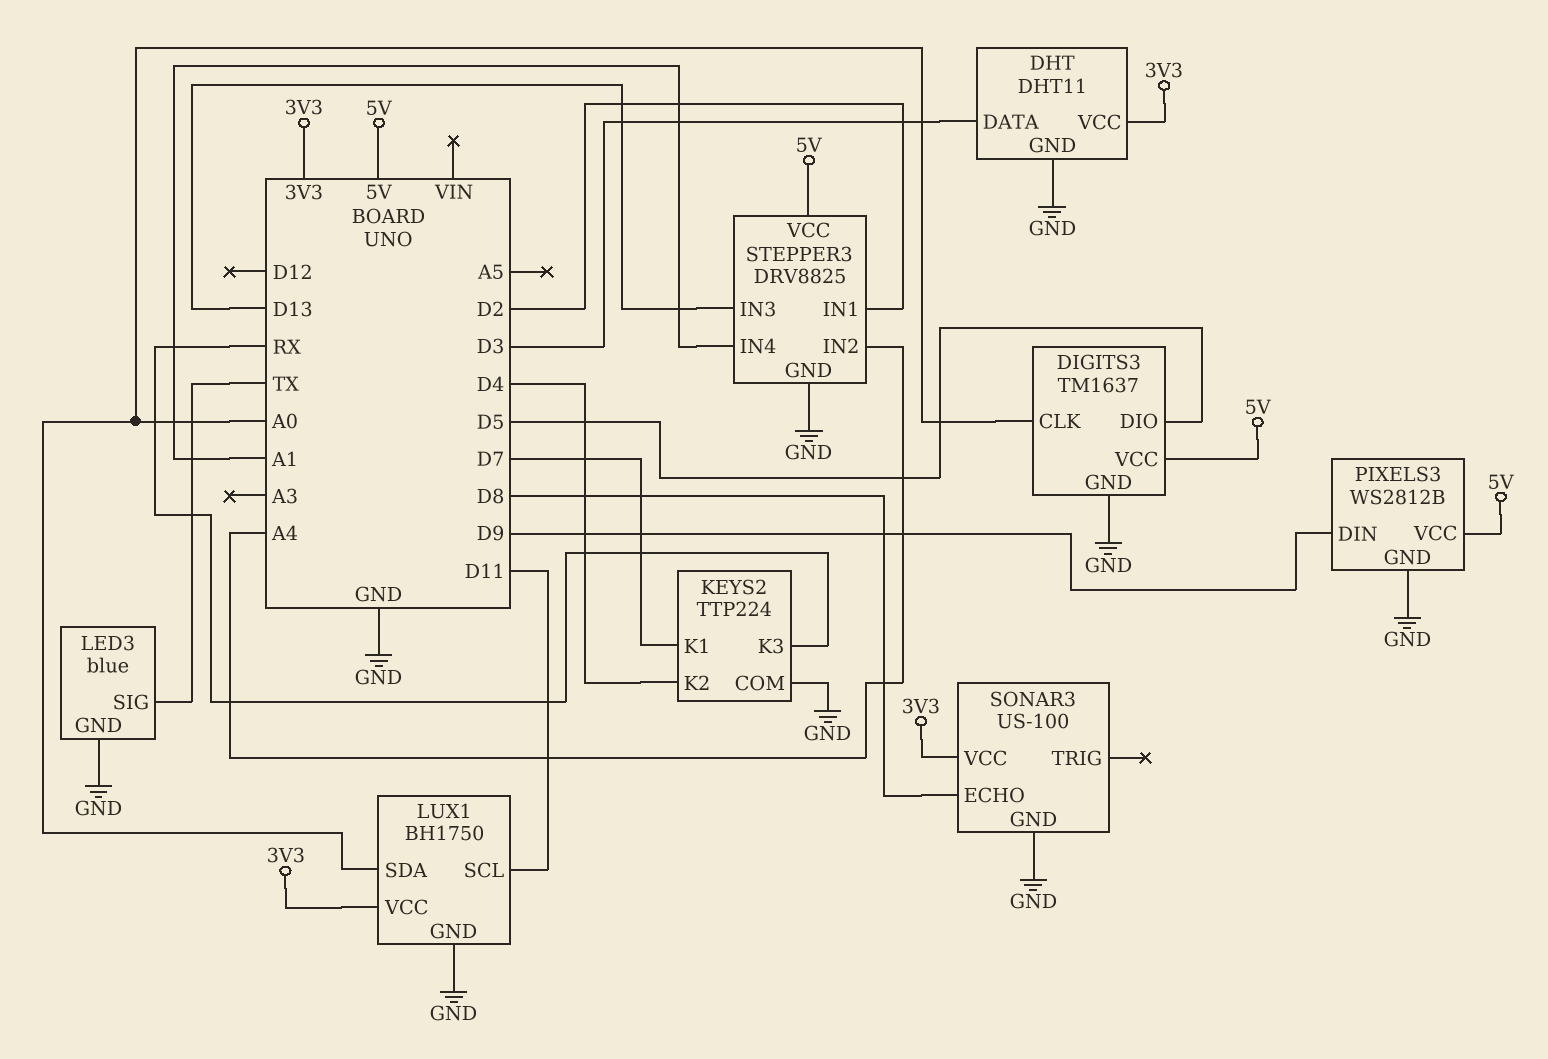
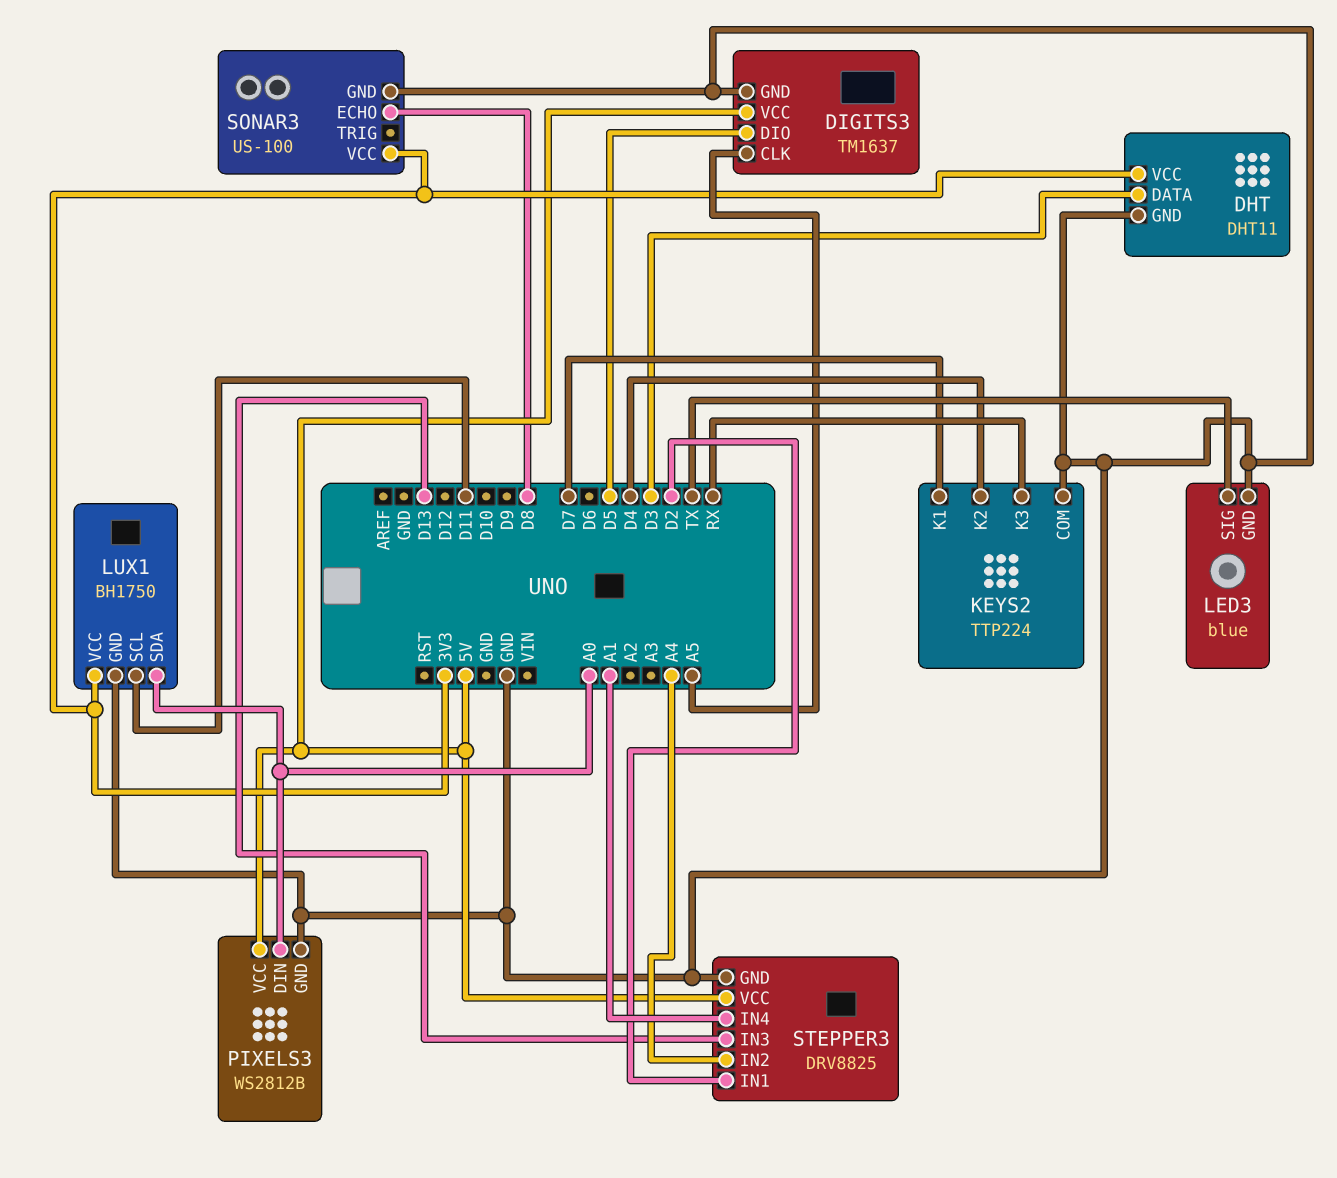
DIGITS3 pin CLK: A0 -> A5
PIXELS3 pin DIN: D9 -> A0

